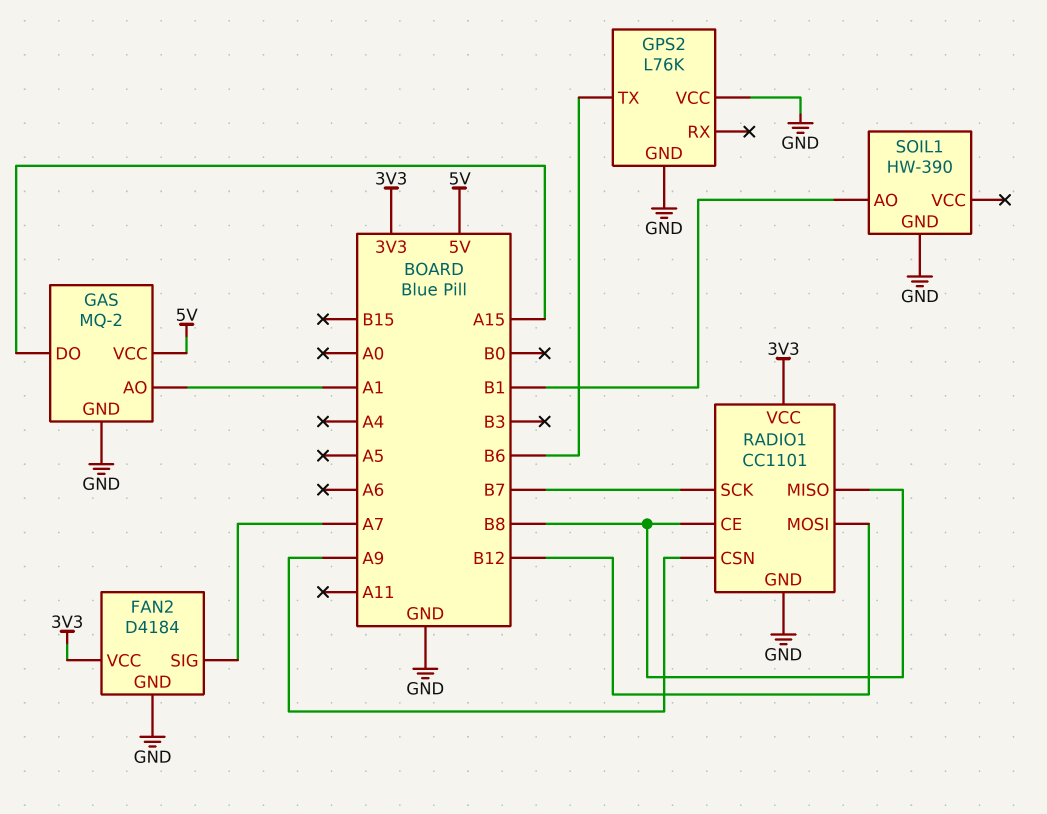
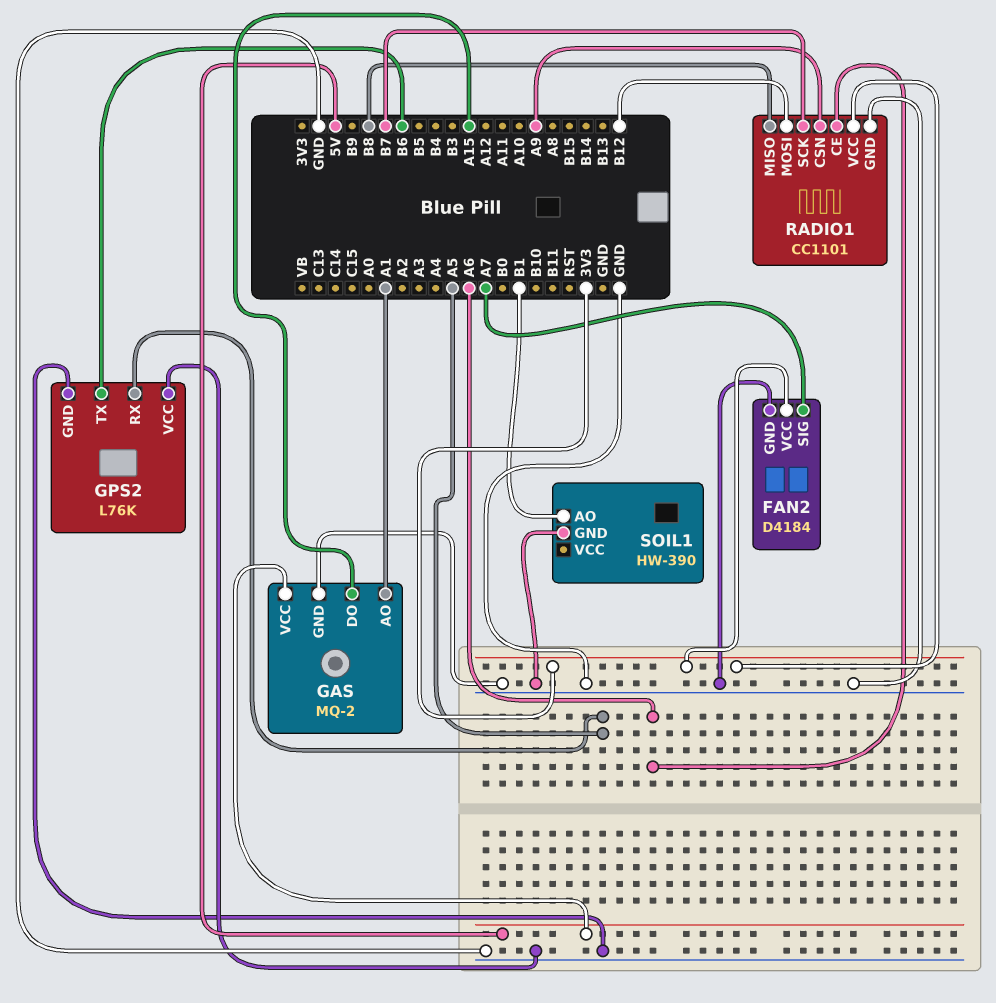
GPS2 pin RX: none -> A5
RADIO1 pin CE: B8 -> A6

